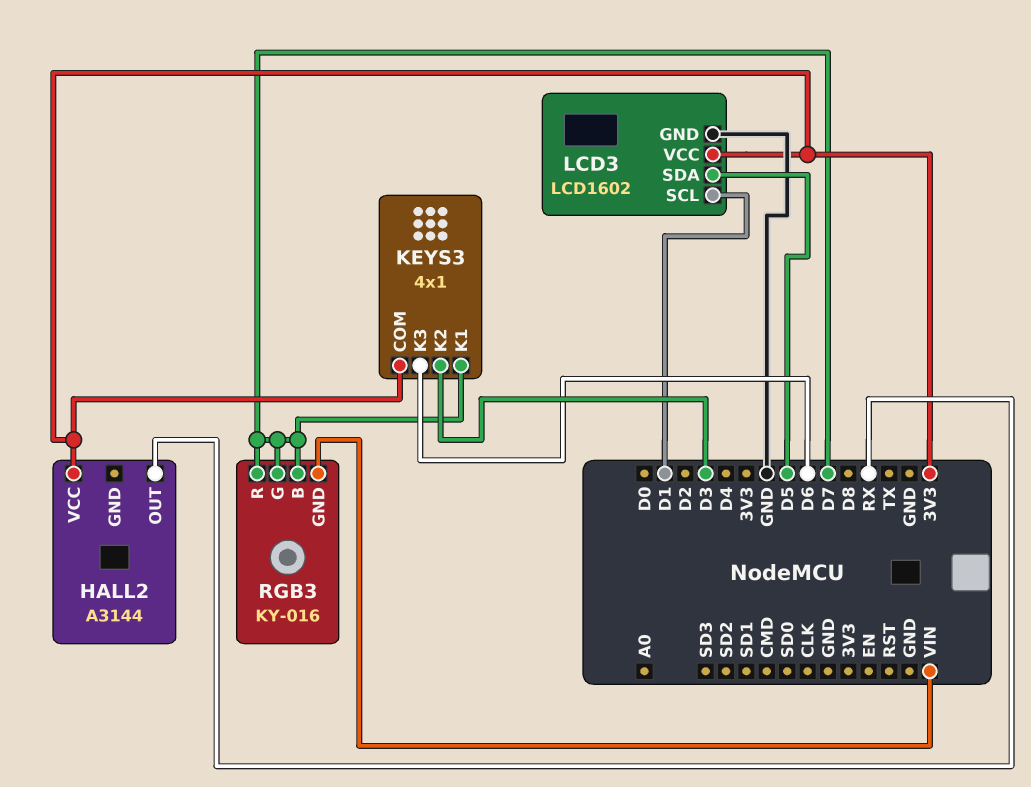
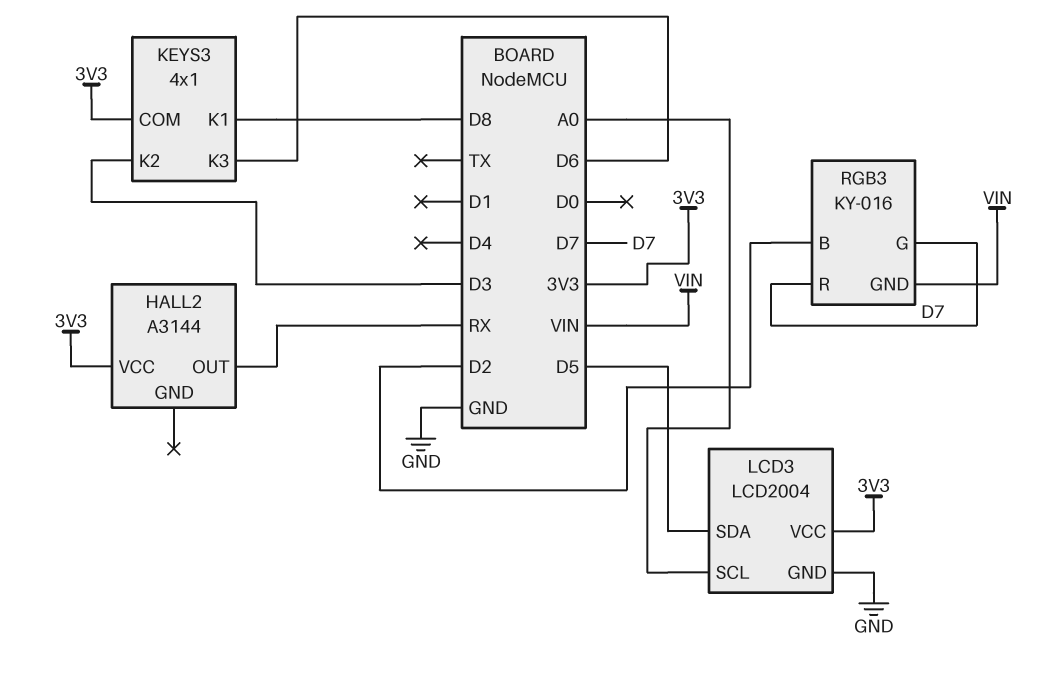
KEYS3 pin K1: D7 -> D8
LCD3: LCD1602 -> LCD2004
LCD3 pin SCL: D1 -> A0
RGB3 pin B: D7 -> D2

